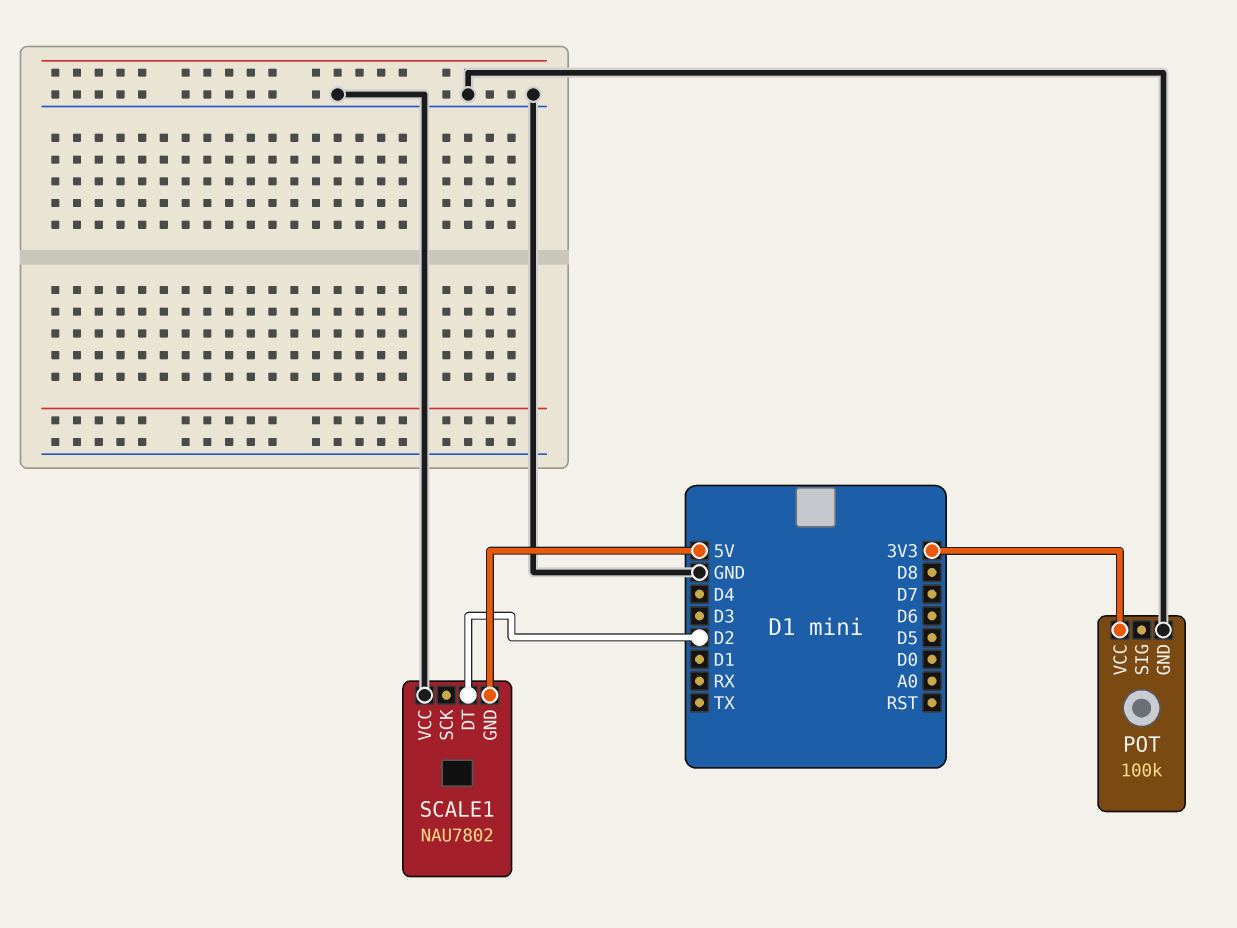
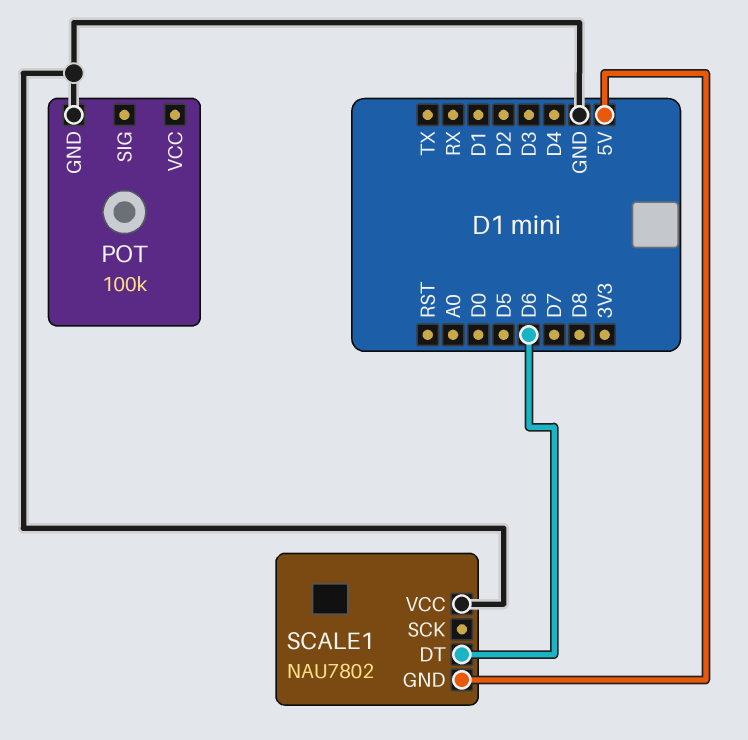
POT pin VCC: 3V3 -> none
SCALE1 pin DT: D2 -> D6

